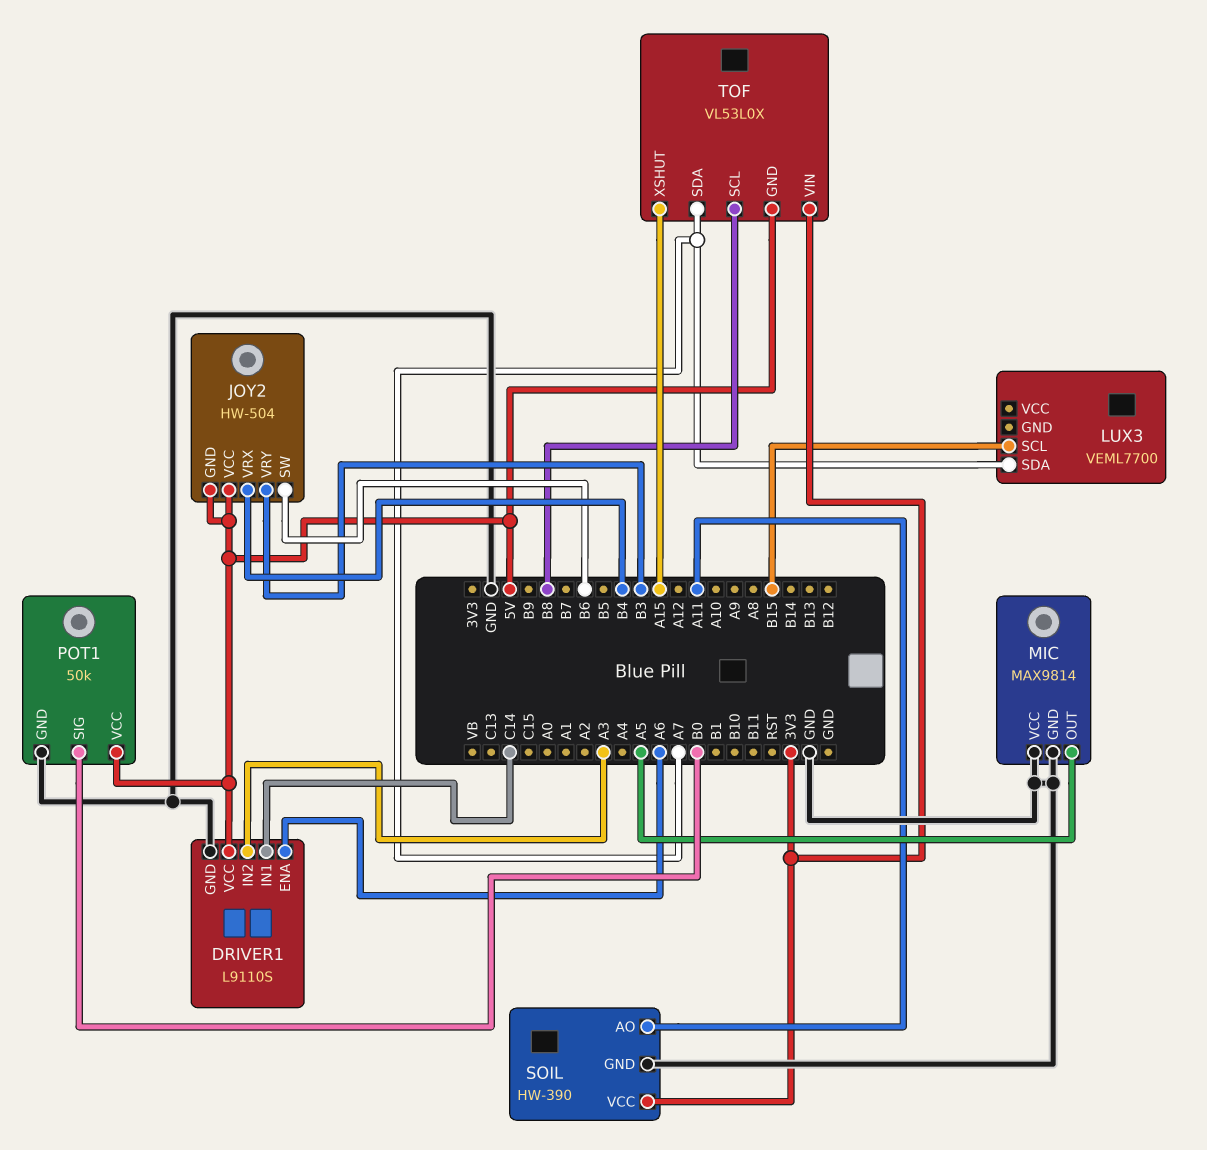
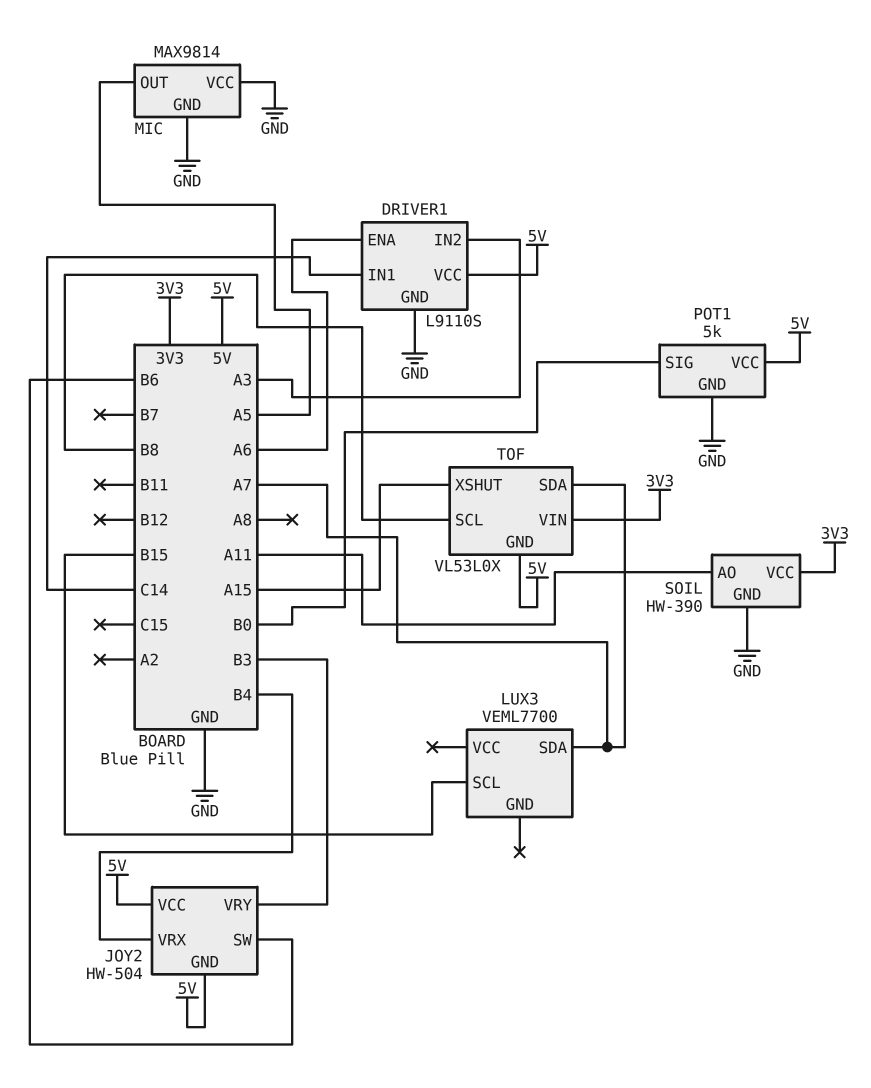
POT1: 50k -> 5k

